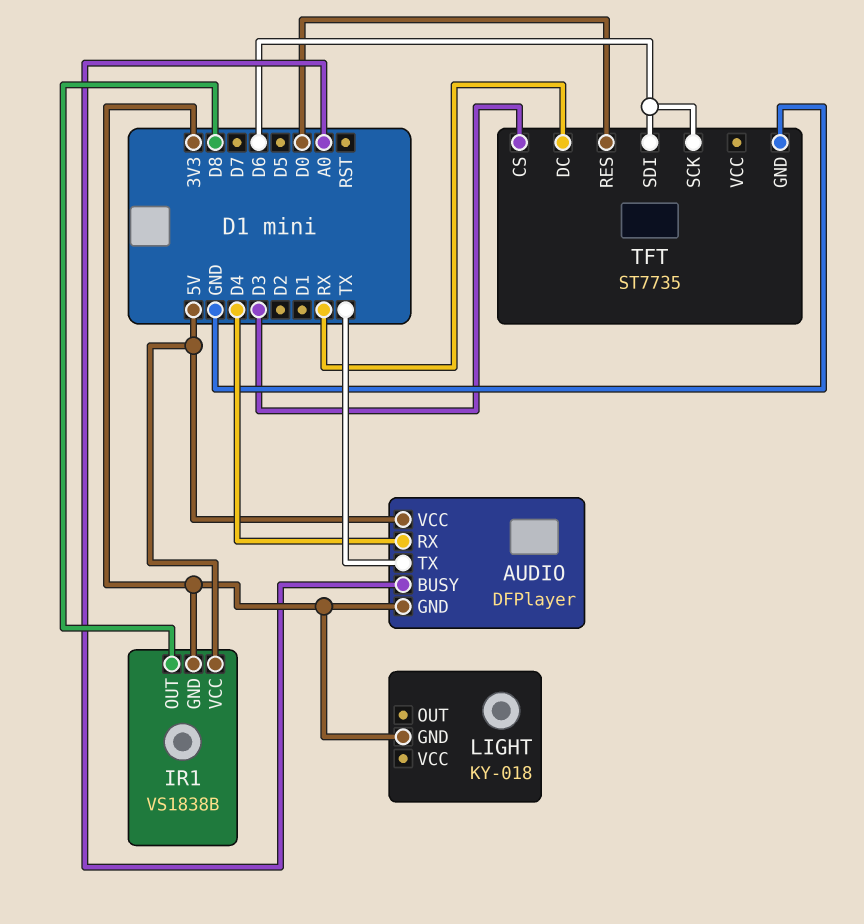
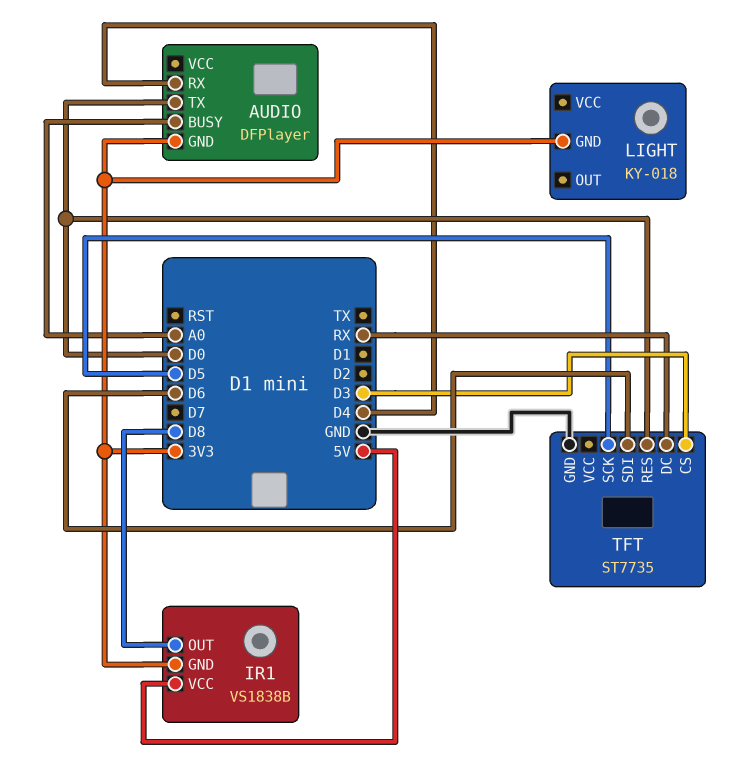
AUDIO pin TX: TX -> D0
AUDIO pin VCC: 5V -> none
TFT pin SCK: D6 -> D5

